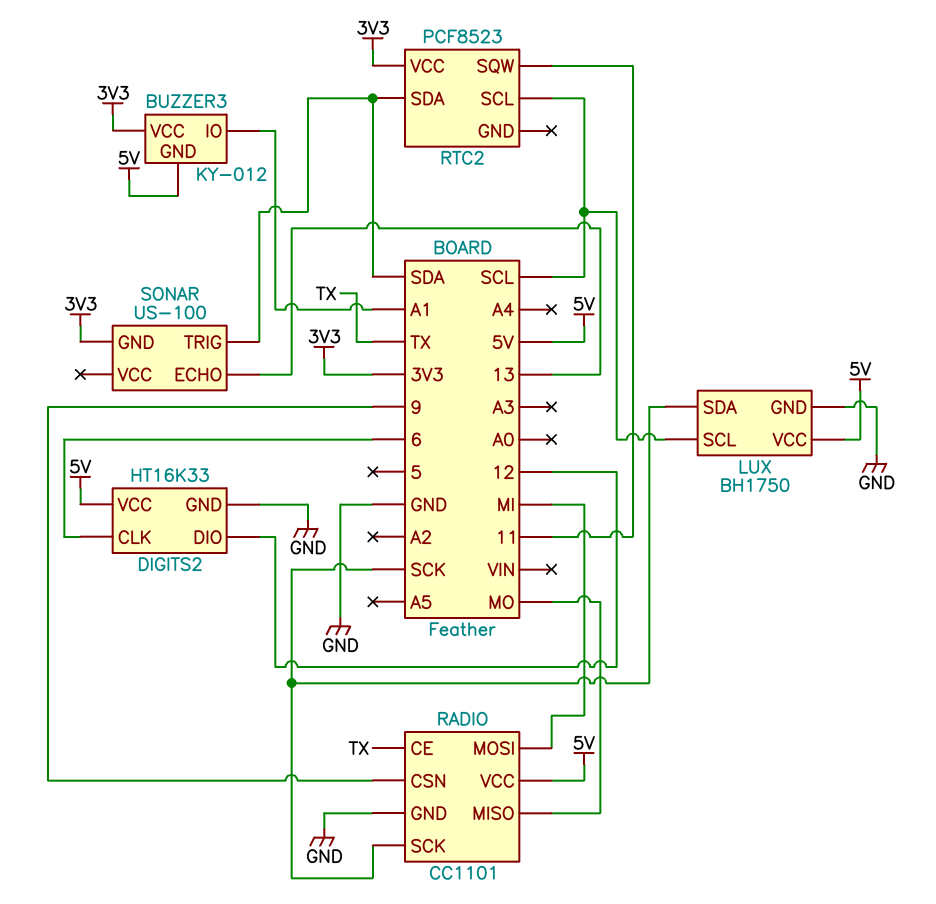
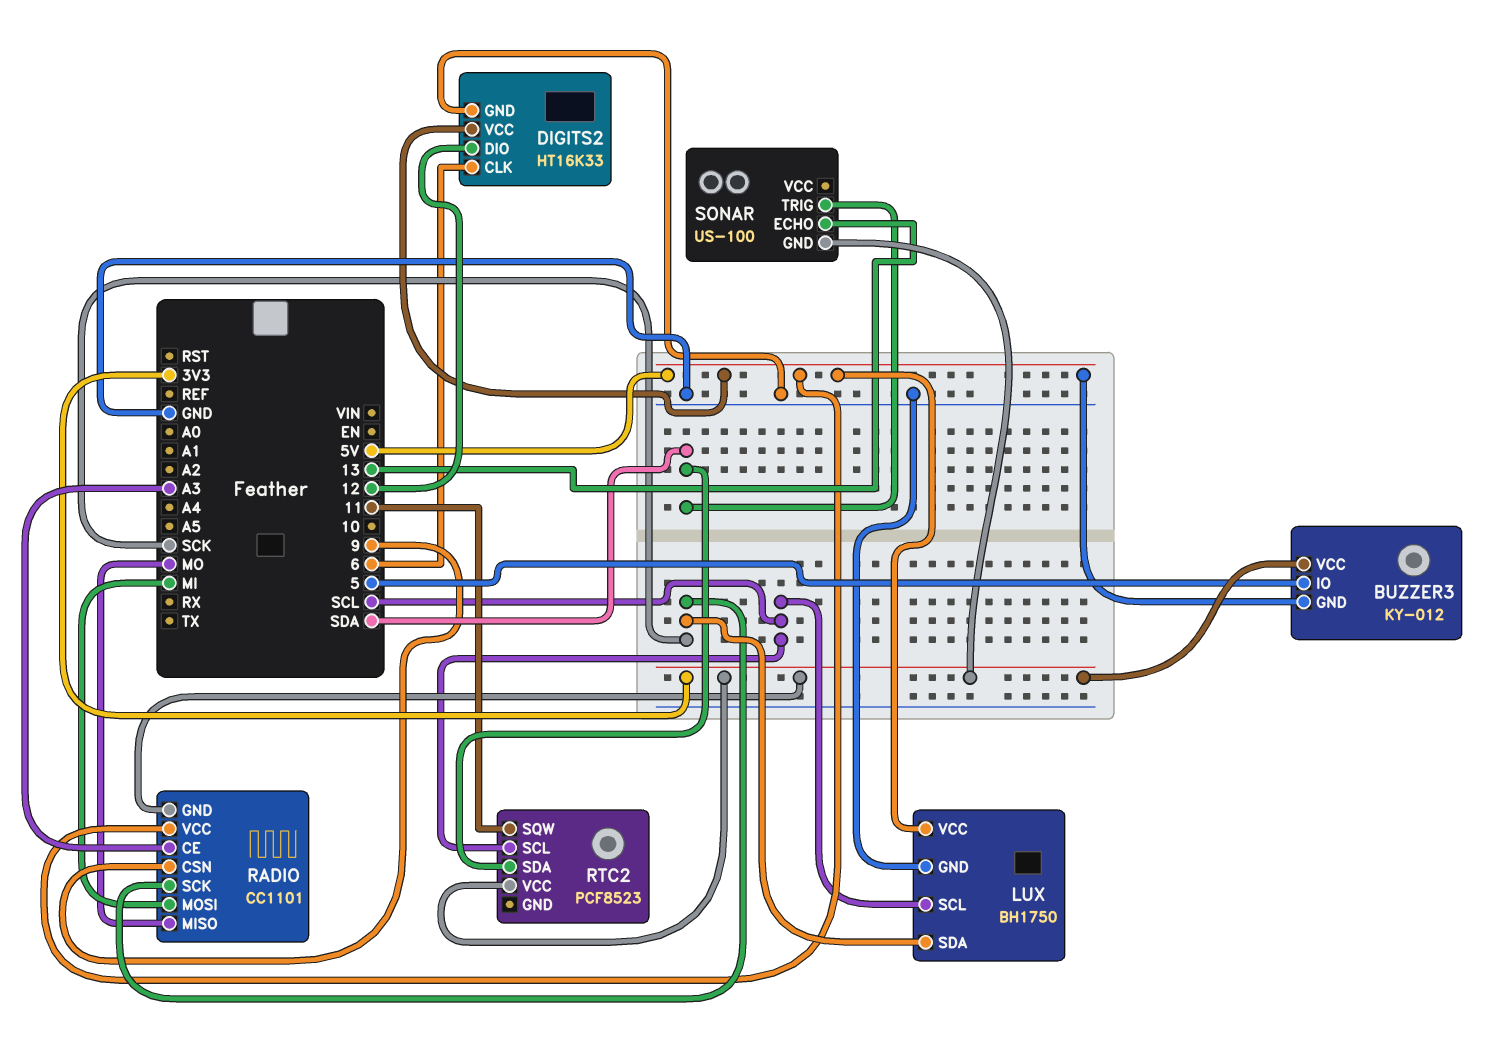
BUZZER3 pin IO: A1 -> 5
RADIO pin CE: TX -> A3
RADIO pin GND: GND -> 3V3

